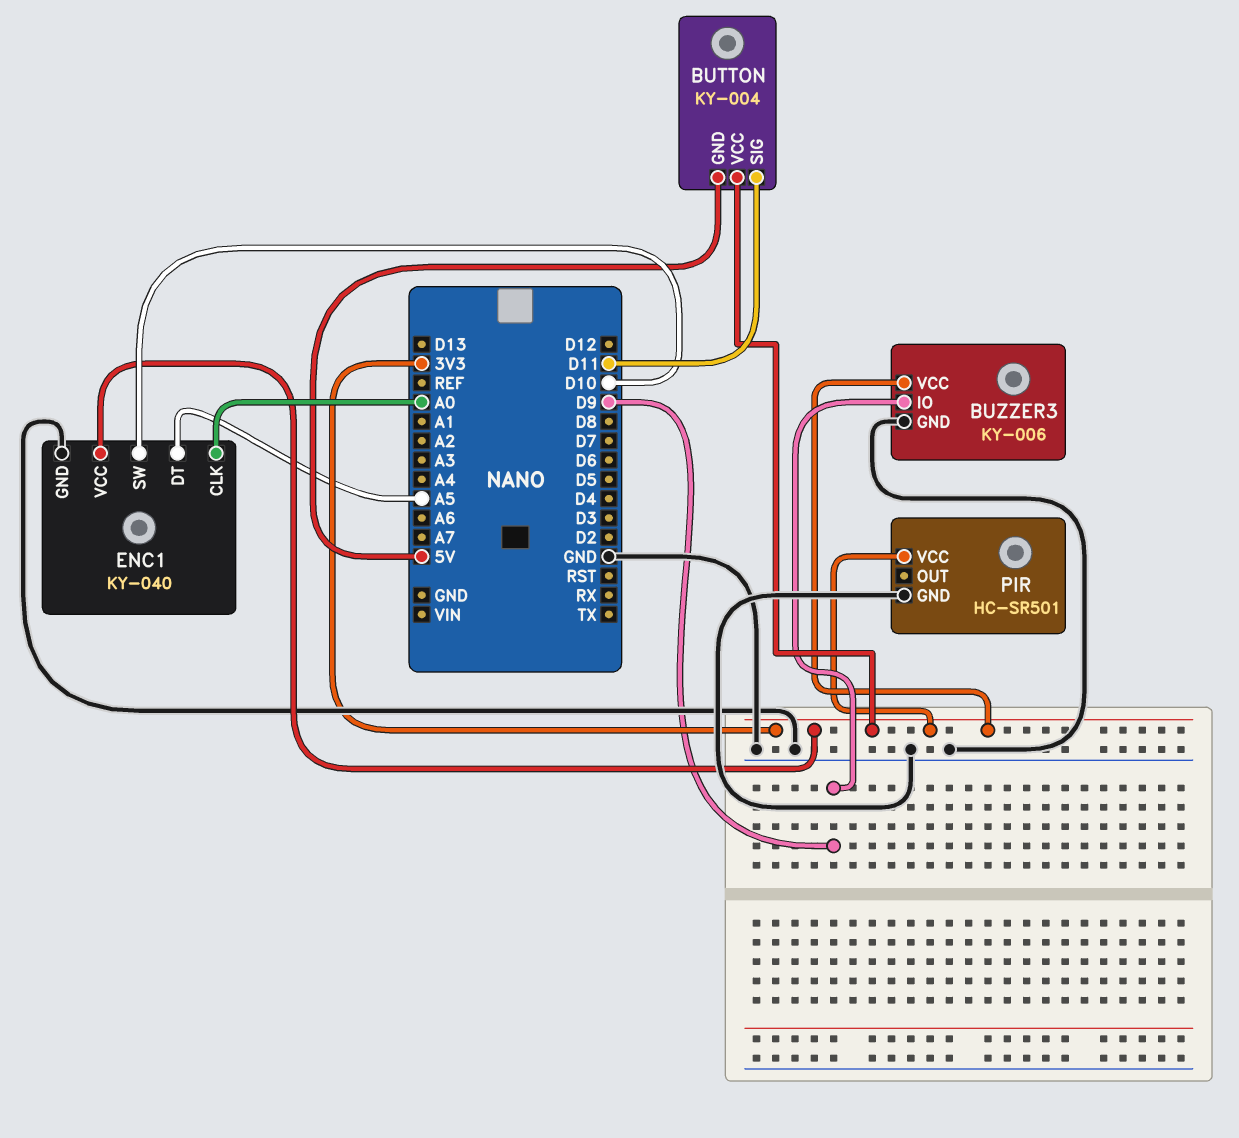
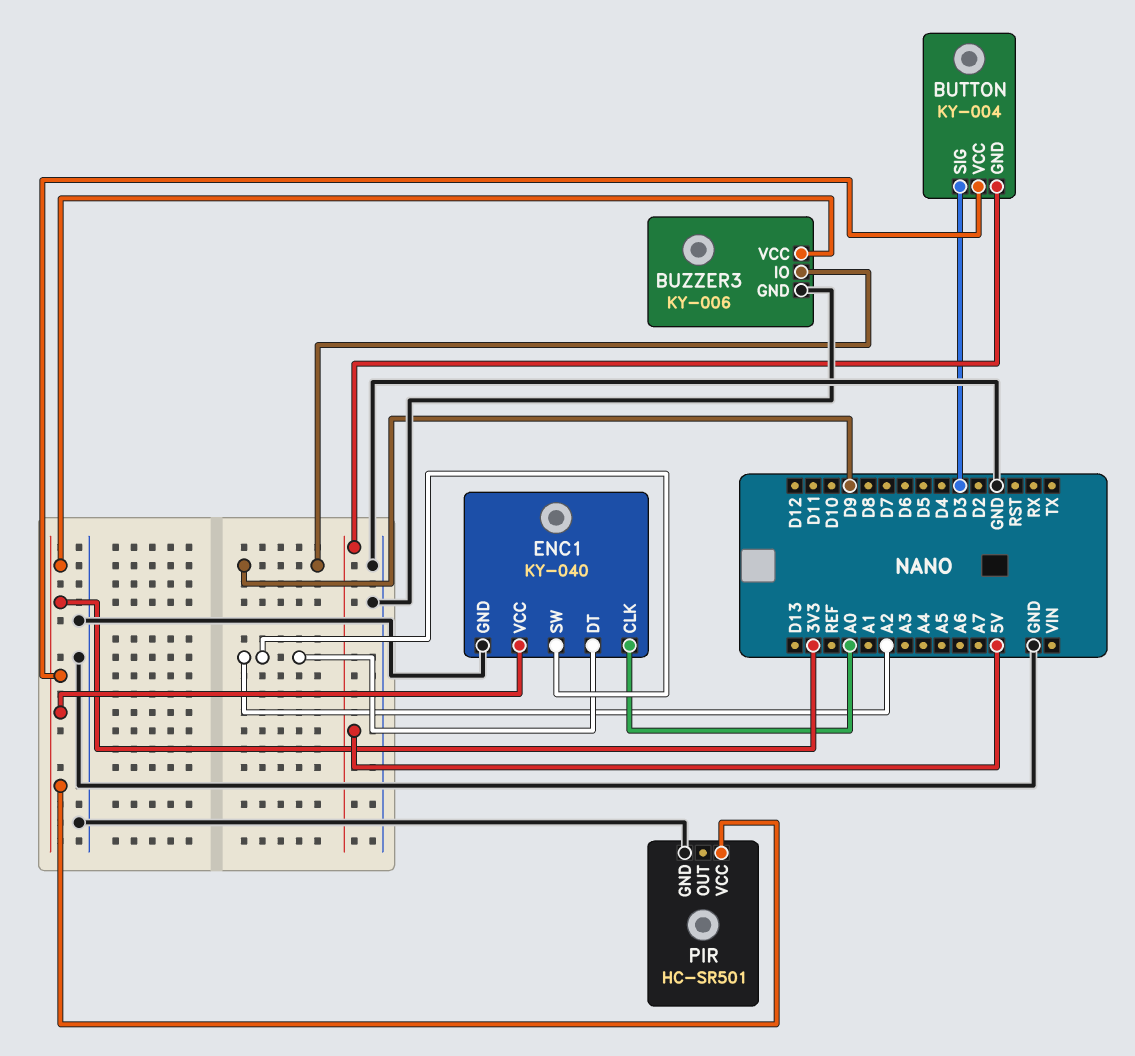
BUTTON pin SIG: D11 -> D3
ENC1 pin DT: A5 -> A2
ENC1 pin SW: D10 -> A2

